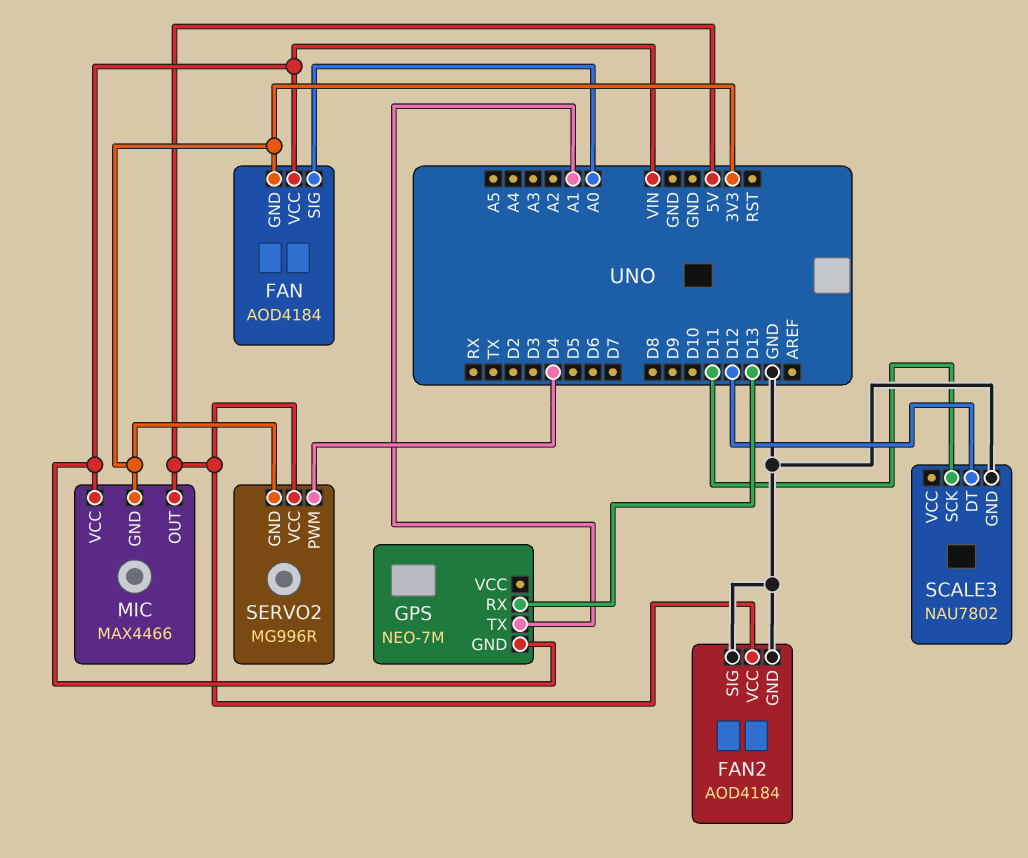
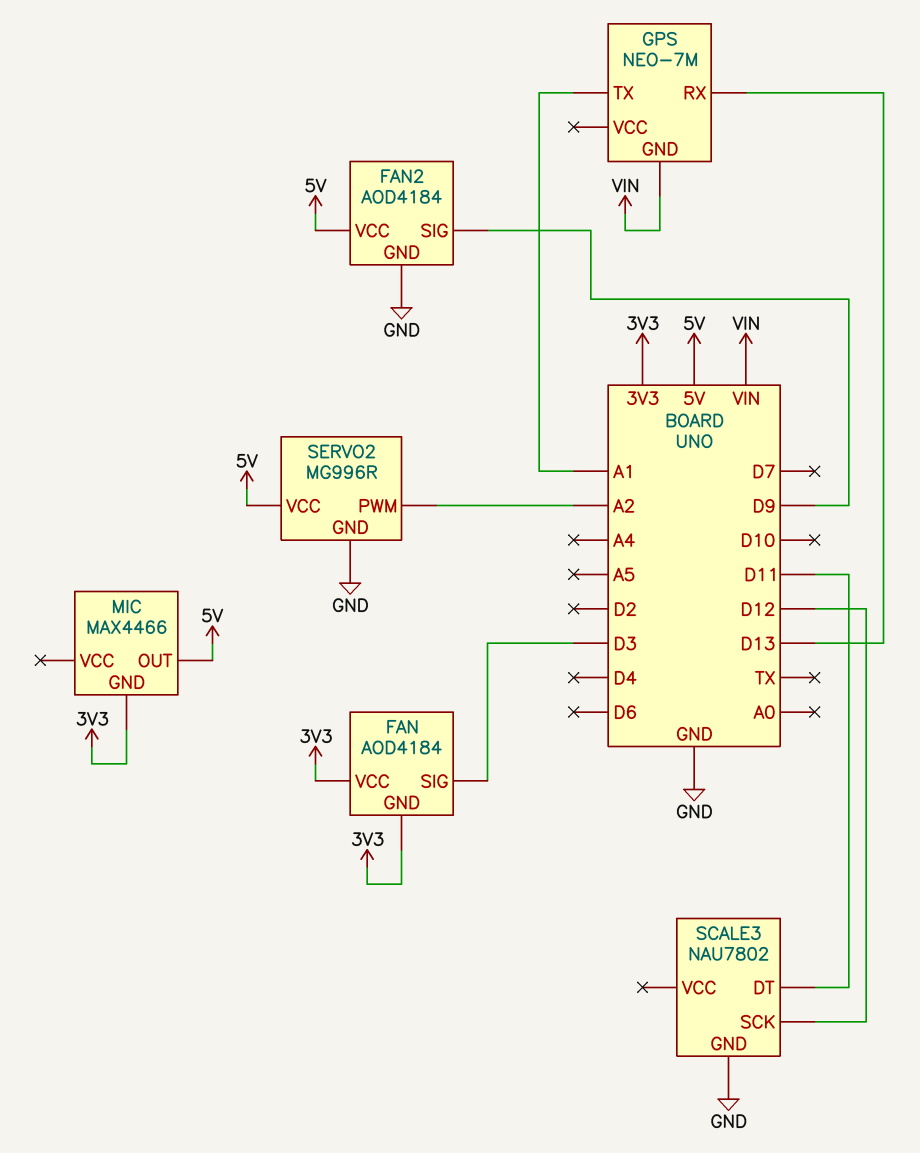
FAN pin SIG: A0 -> D3
FAN pin VCC: VIN -> 3V3
FAN2 pin SIG: GND -> D9
MIC pin VCC: VIN -> none
SCALE3 pin DT: D12 -> D11
SCALE3 pin SCK: D11 -> D12
SERVO2 pin GND: 3V3 -> GND
SERVO2 pin PWM: D4 -> A2

